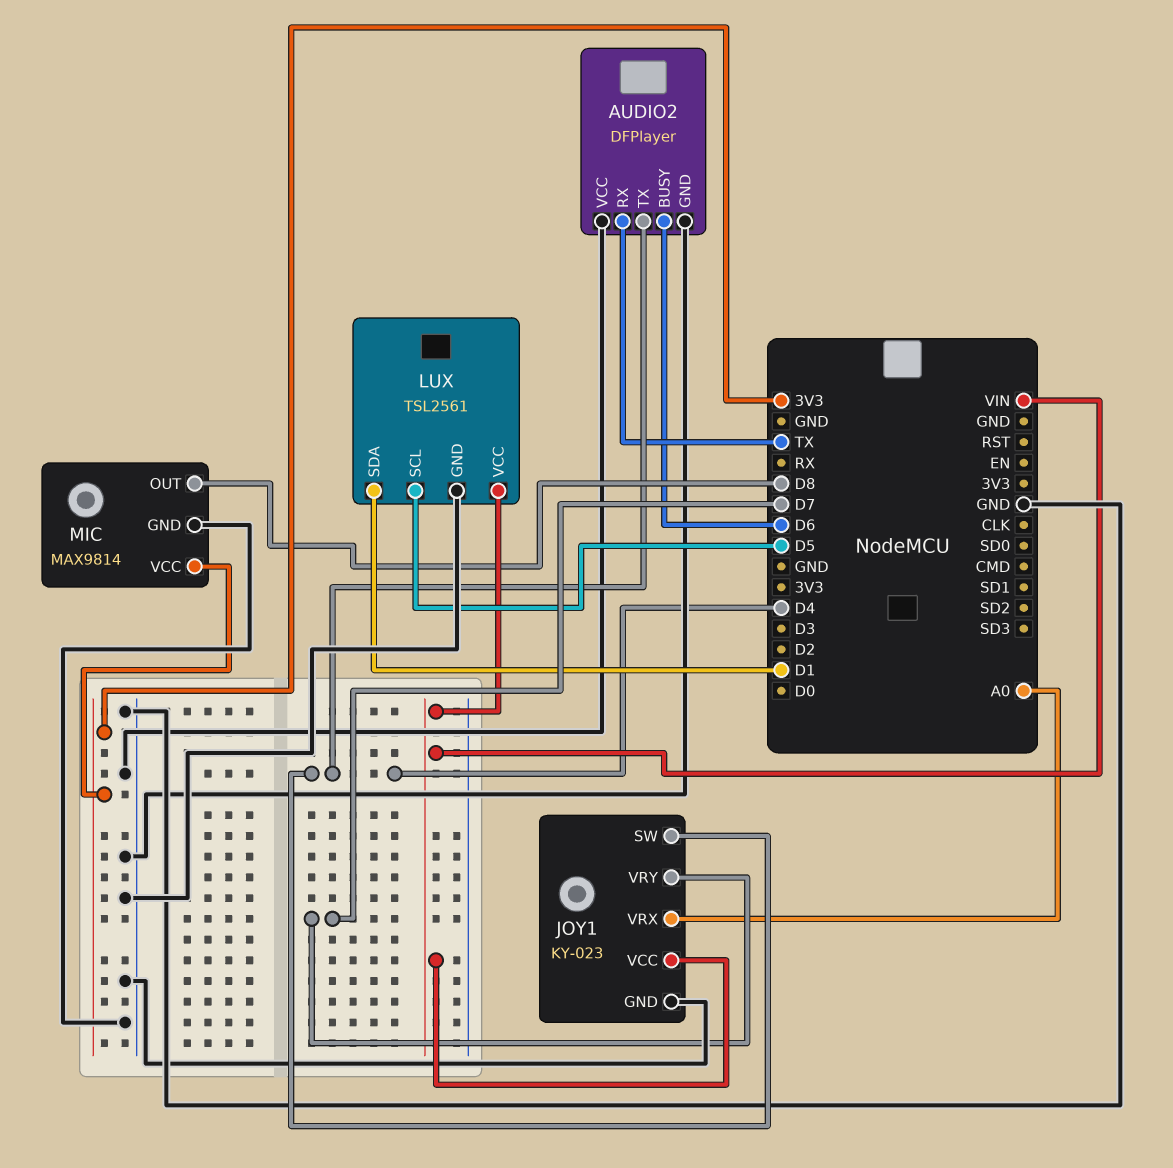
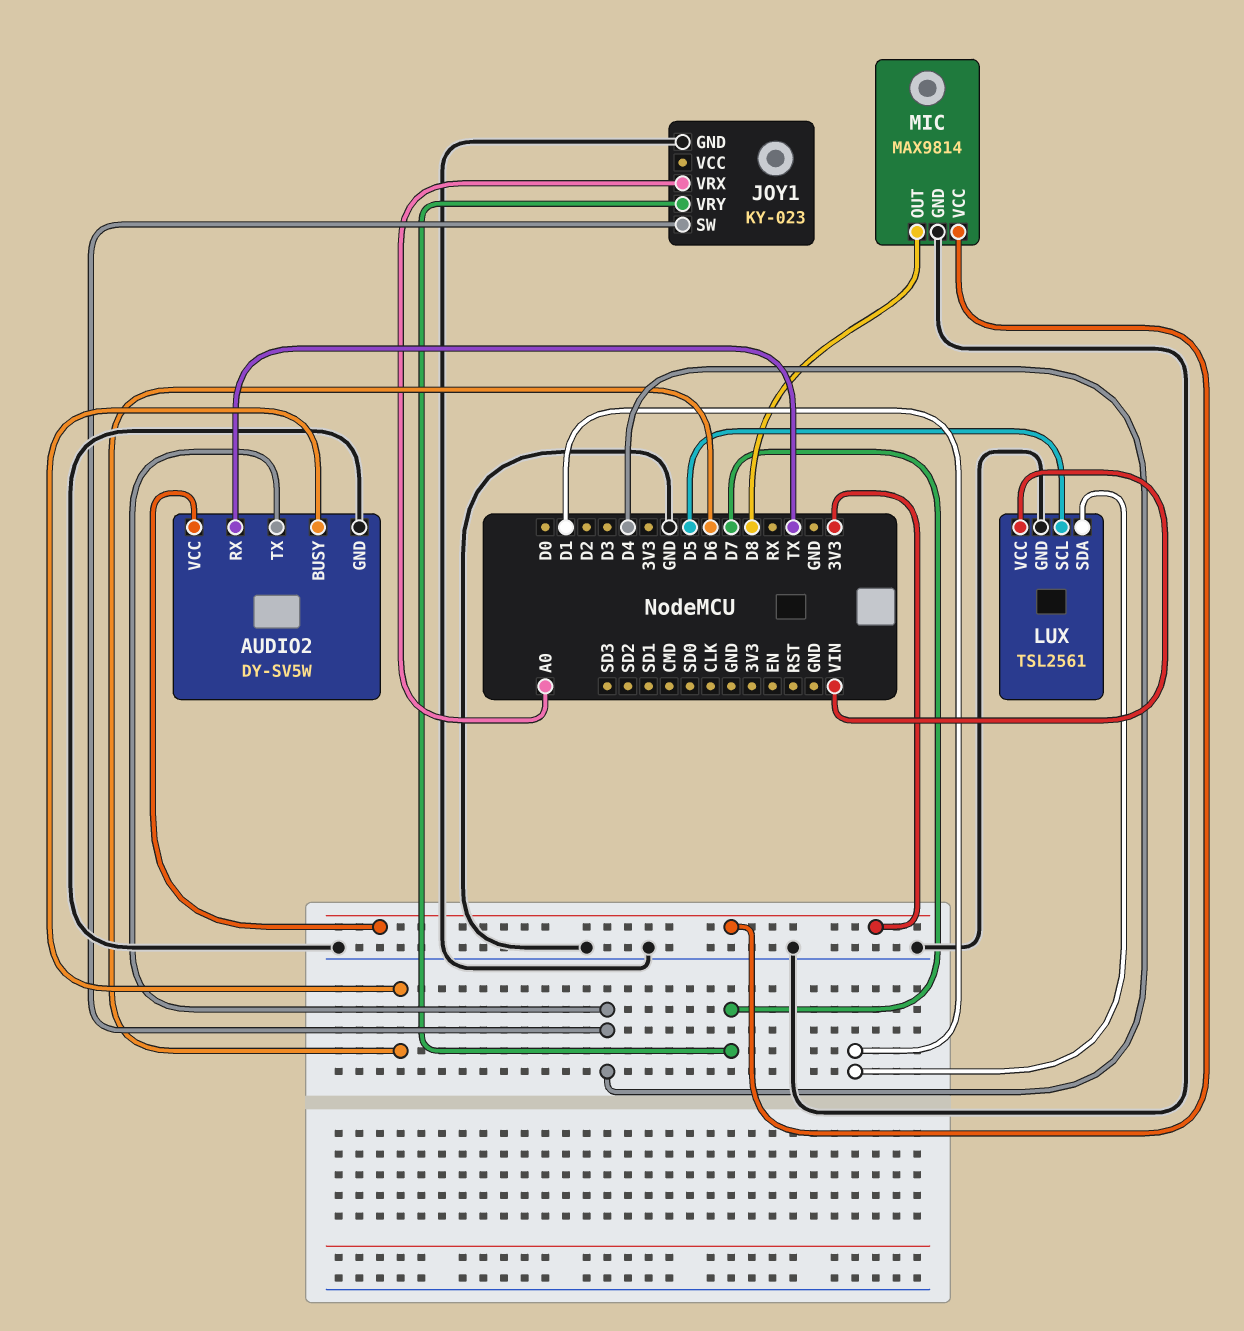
AUDIO2: DFPlayer -> DY-SV5W
AUDIO2 pin VCC: GND -> 3V3
JOY1 pin VCC: VIN -> none

